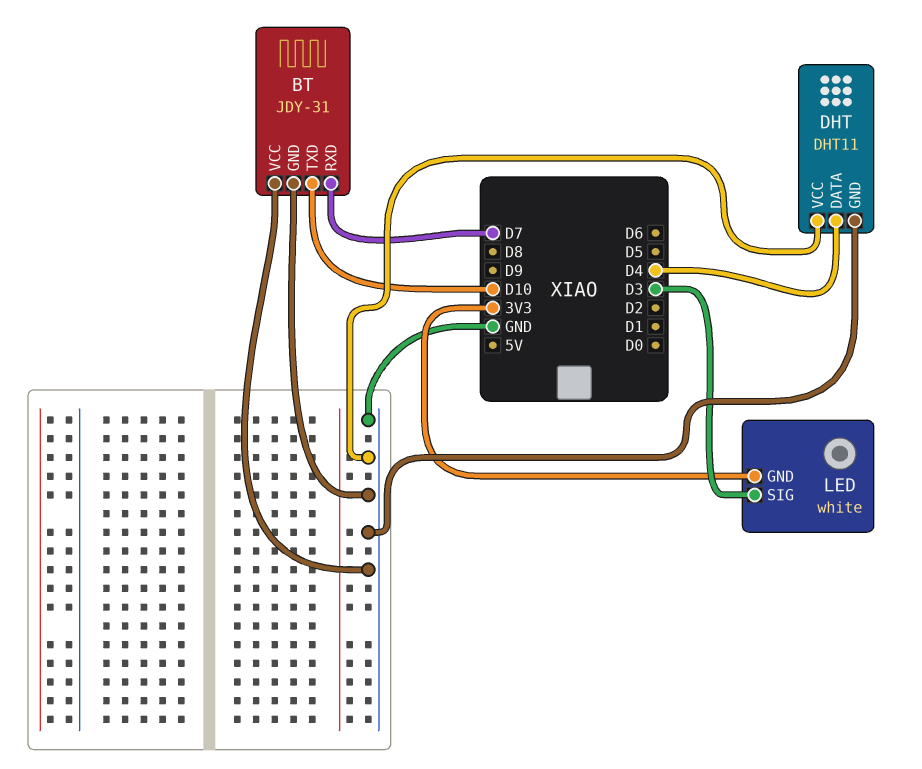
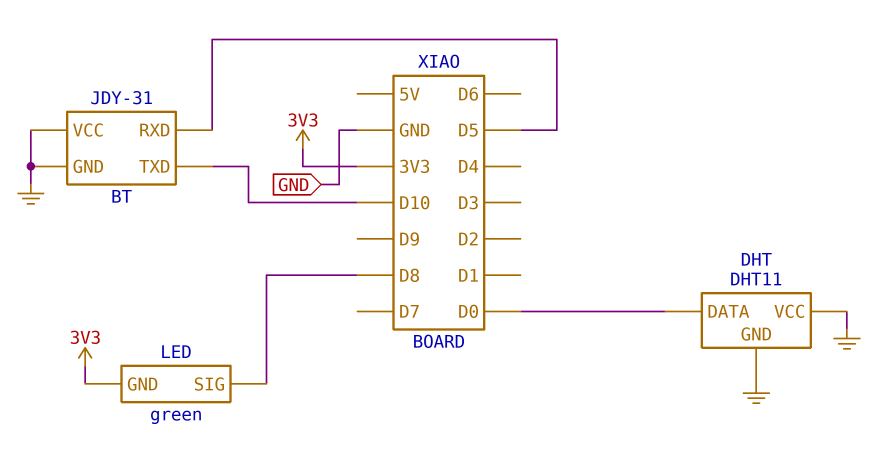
BT pin RXD: D7 -> D5
DHT pin DATA: D4 -> D0
LED: white -> green
LED pin SIG: D3 -> D8

